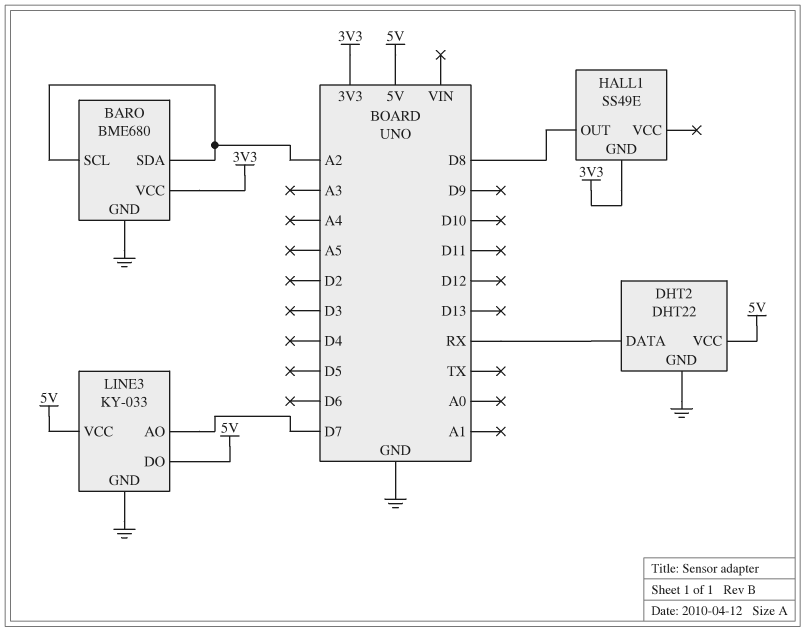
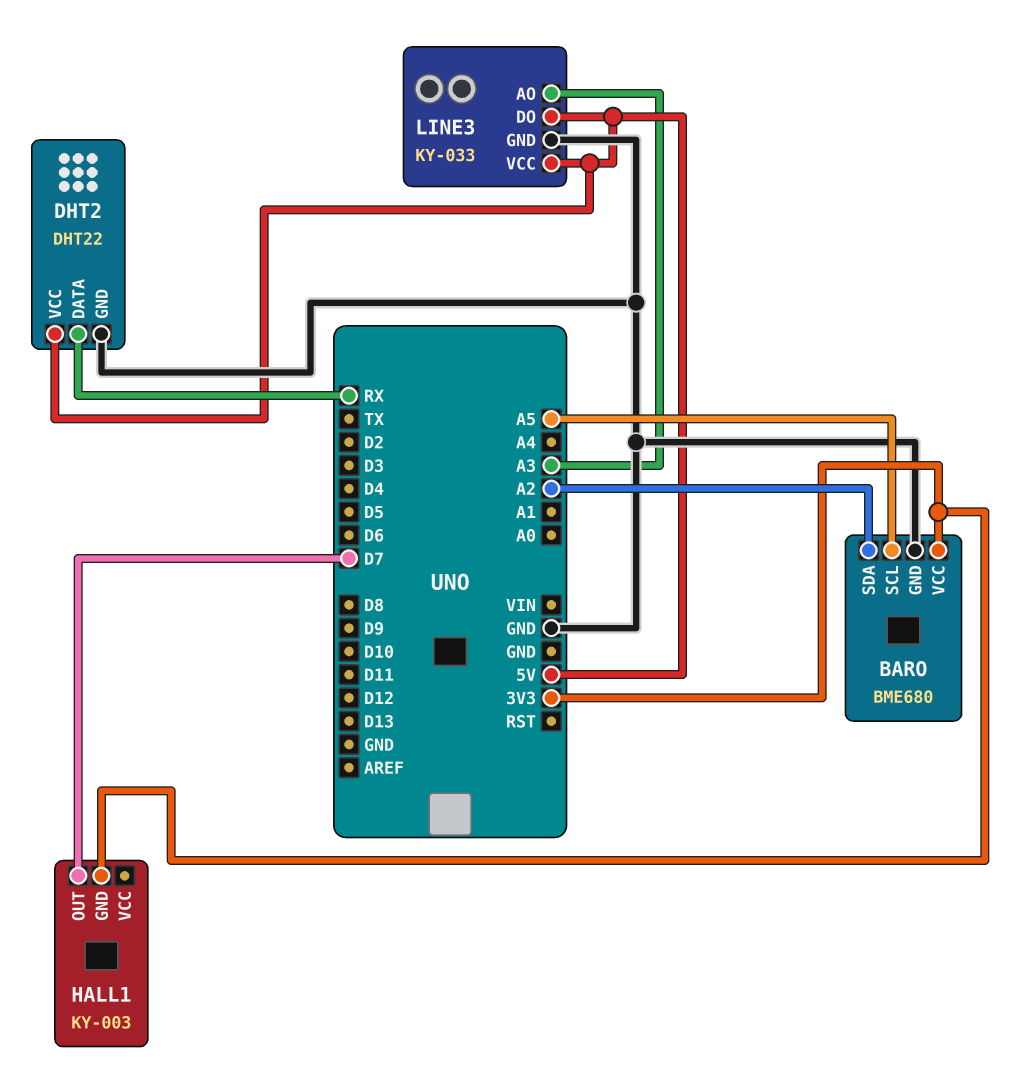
BARO pin SCL: A2 -> A5
HALL1: SS49E -> KY-003
HALL1 pin OUT: D8 -> D7
LINE3 pin AO: D7 -> A3

